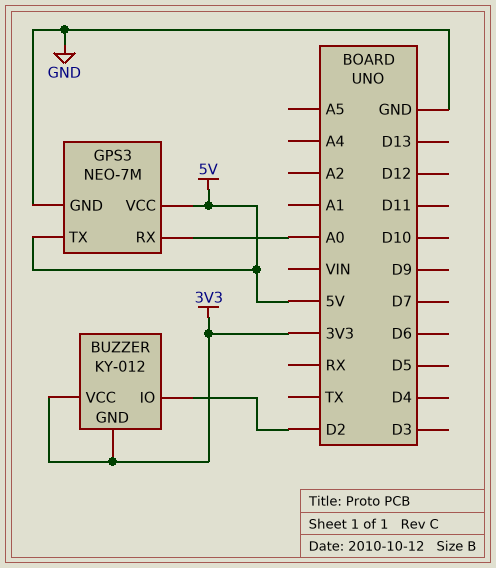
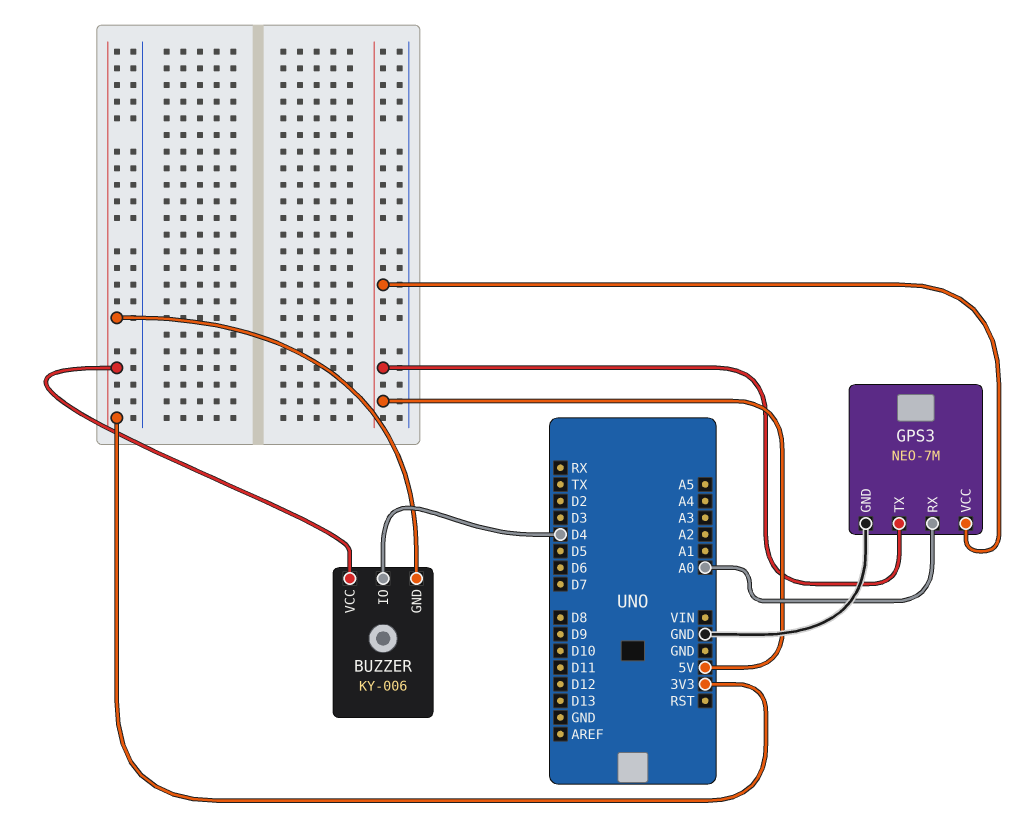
BUZZER: KY-012 -> KY-006
BUZZER pin IO: D2 -> D4

